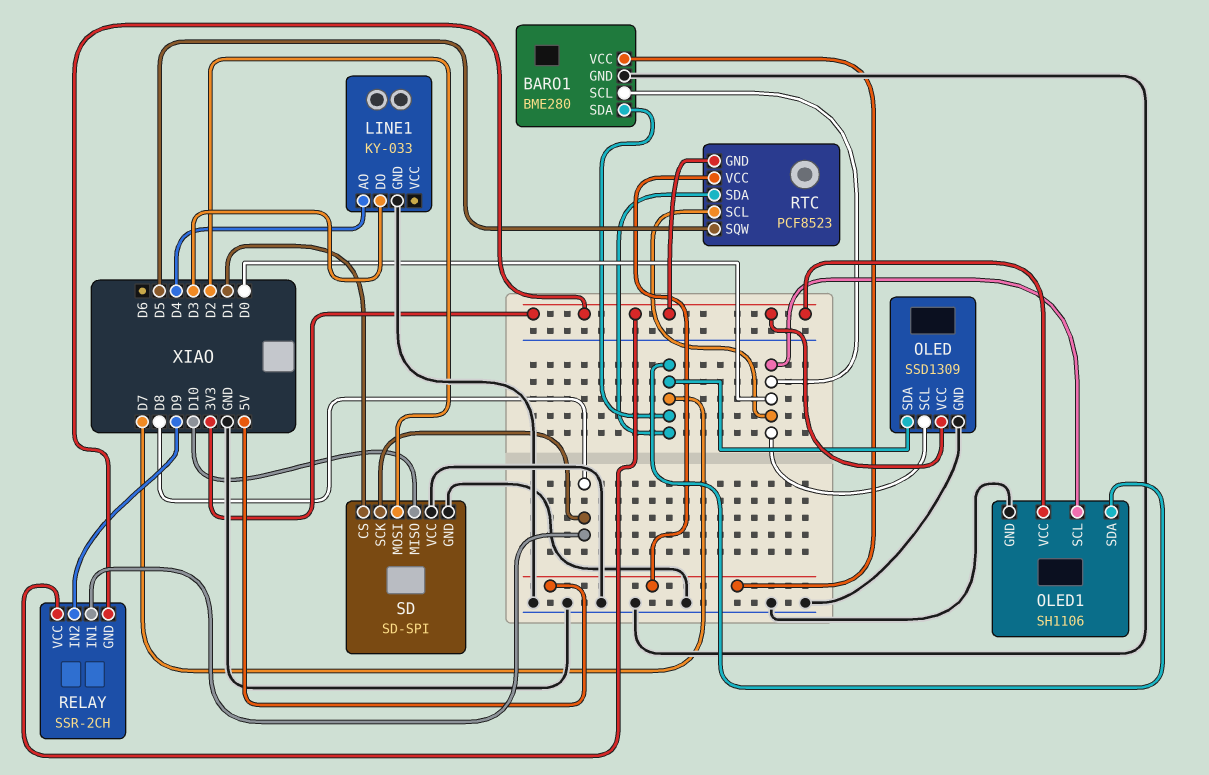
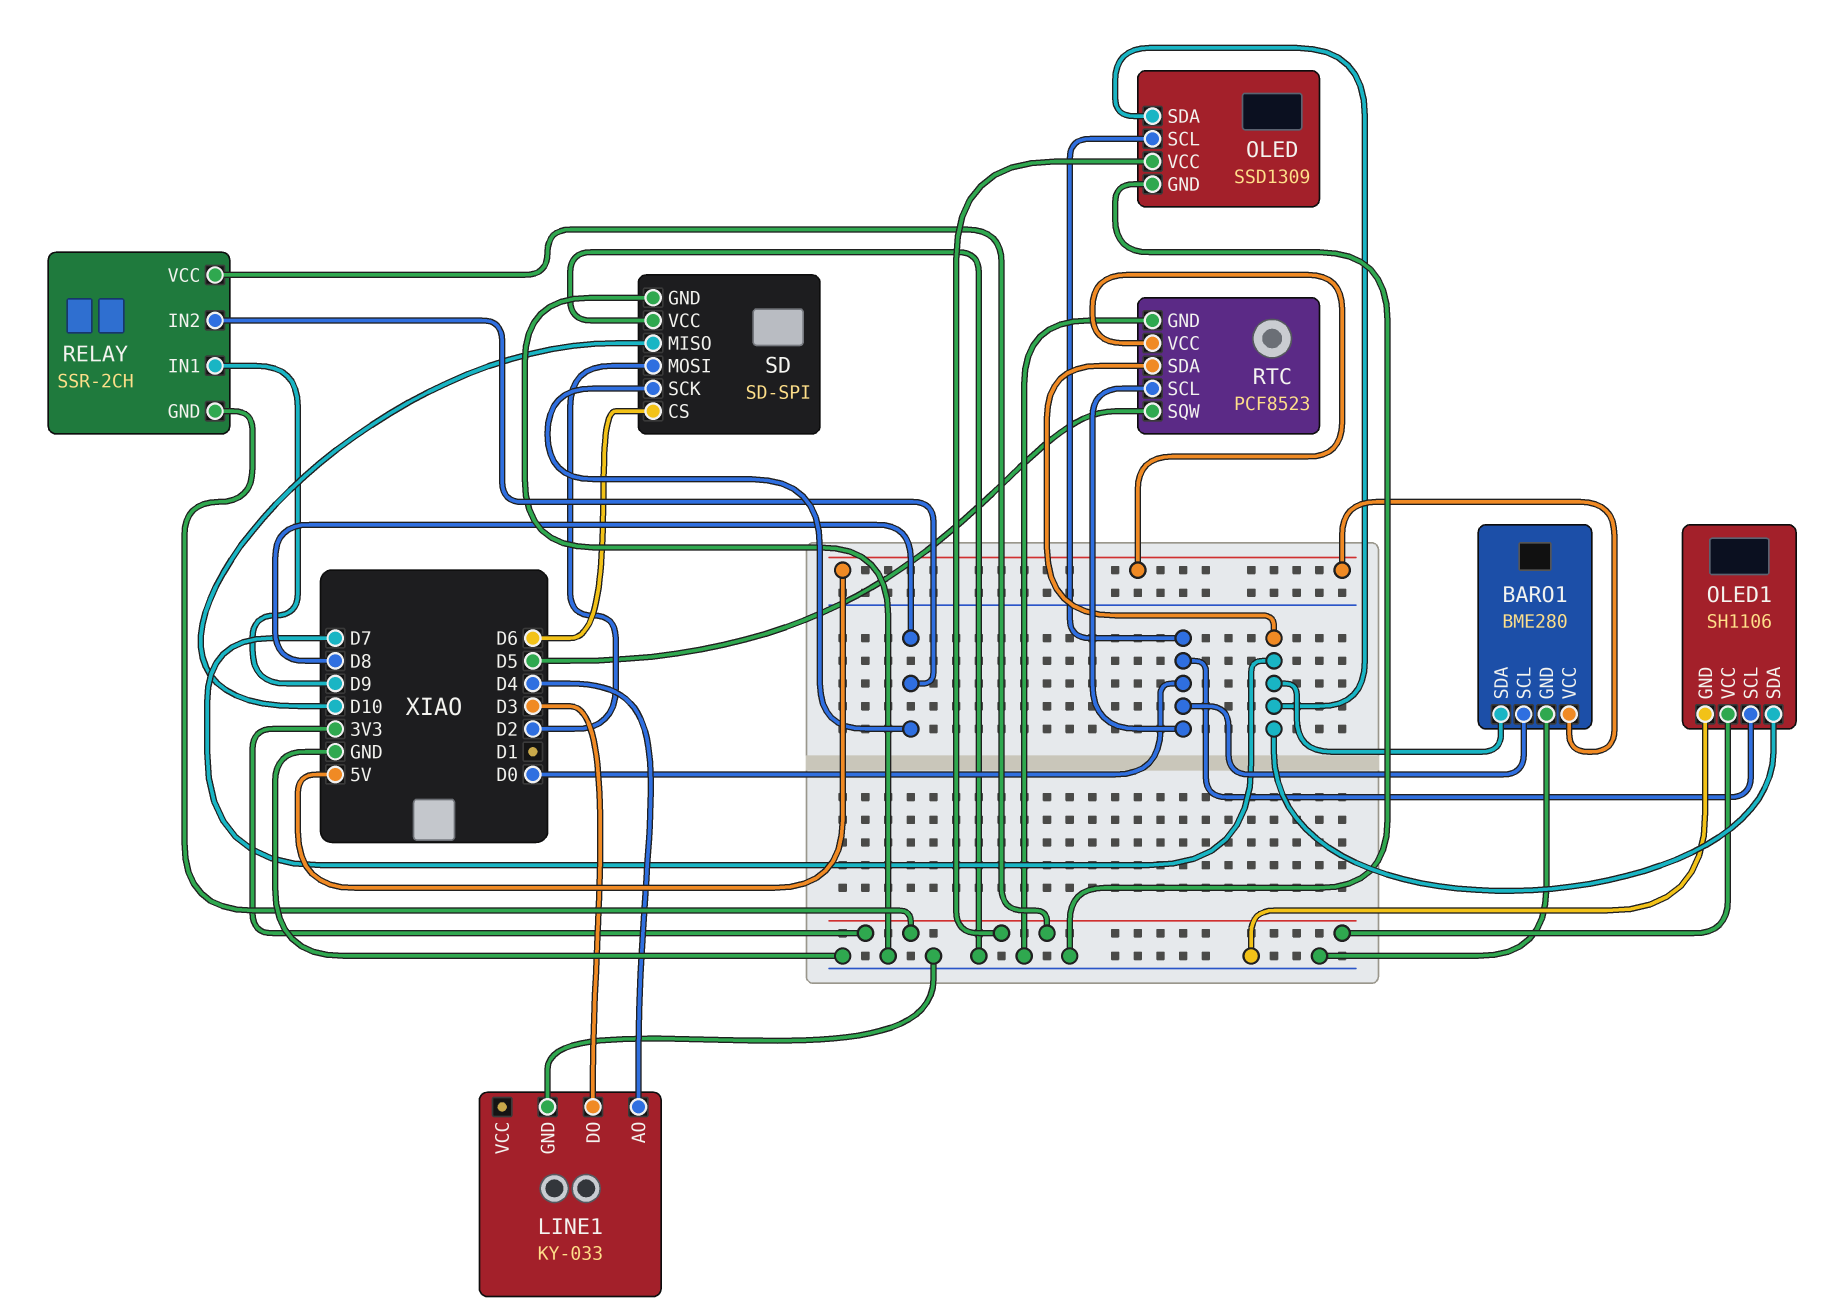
RELAY pin IN1: D8 -> D9
RELAY pin IN2: D9 -> D8
RTC pin GND: 3V3 -> GND
SD pin CS: D1 -> D6

